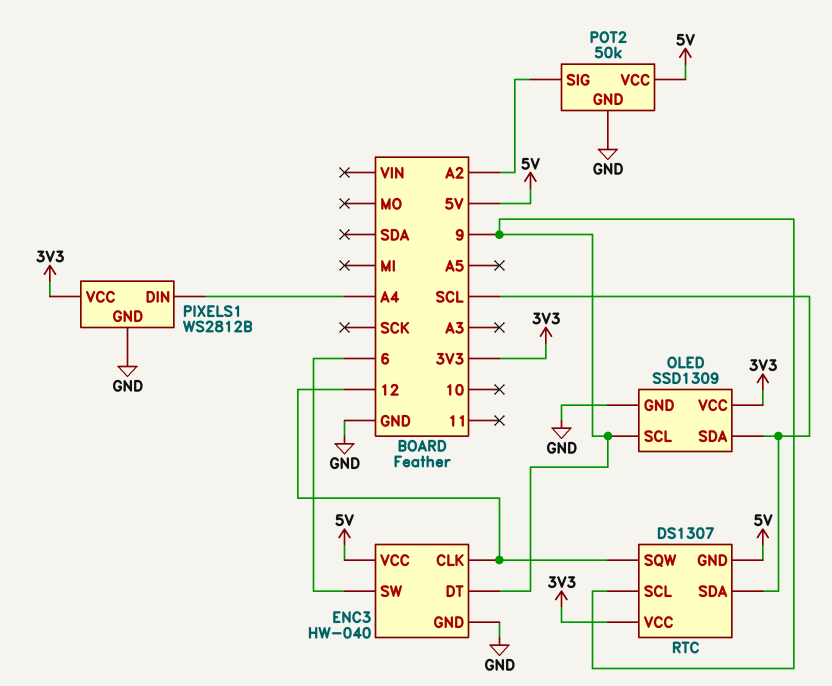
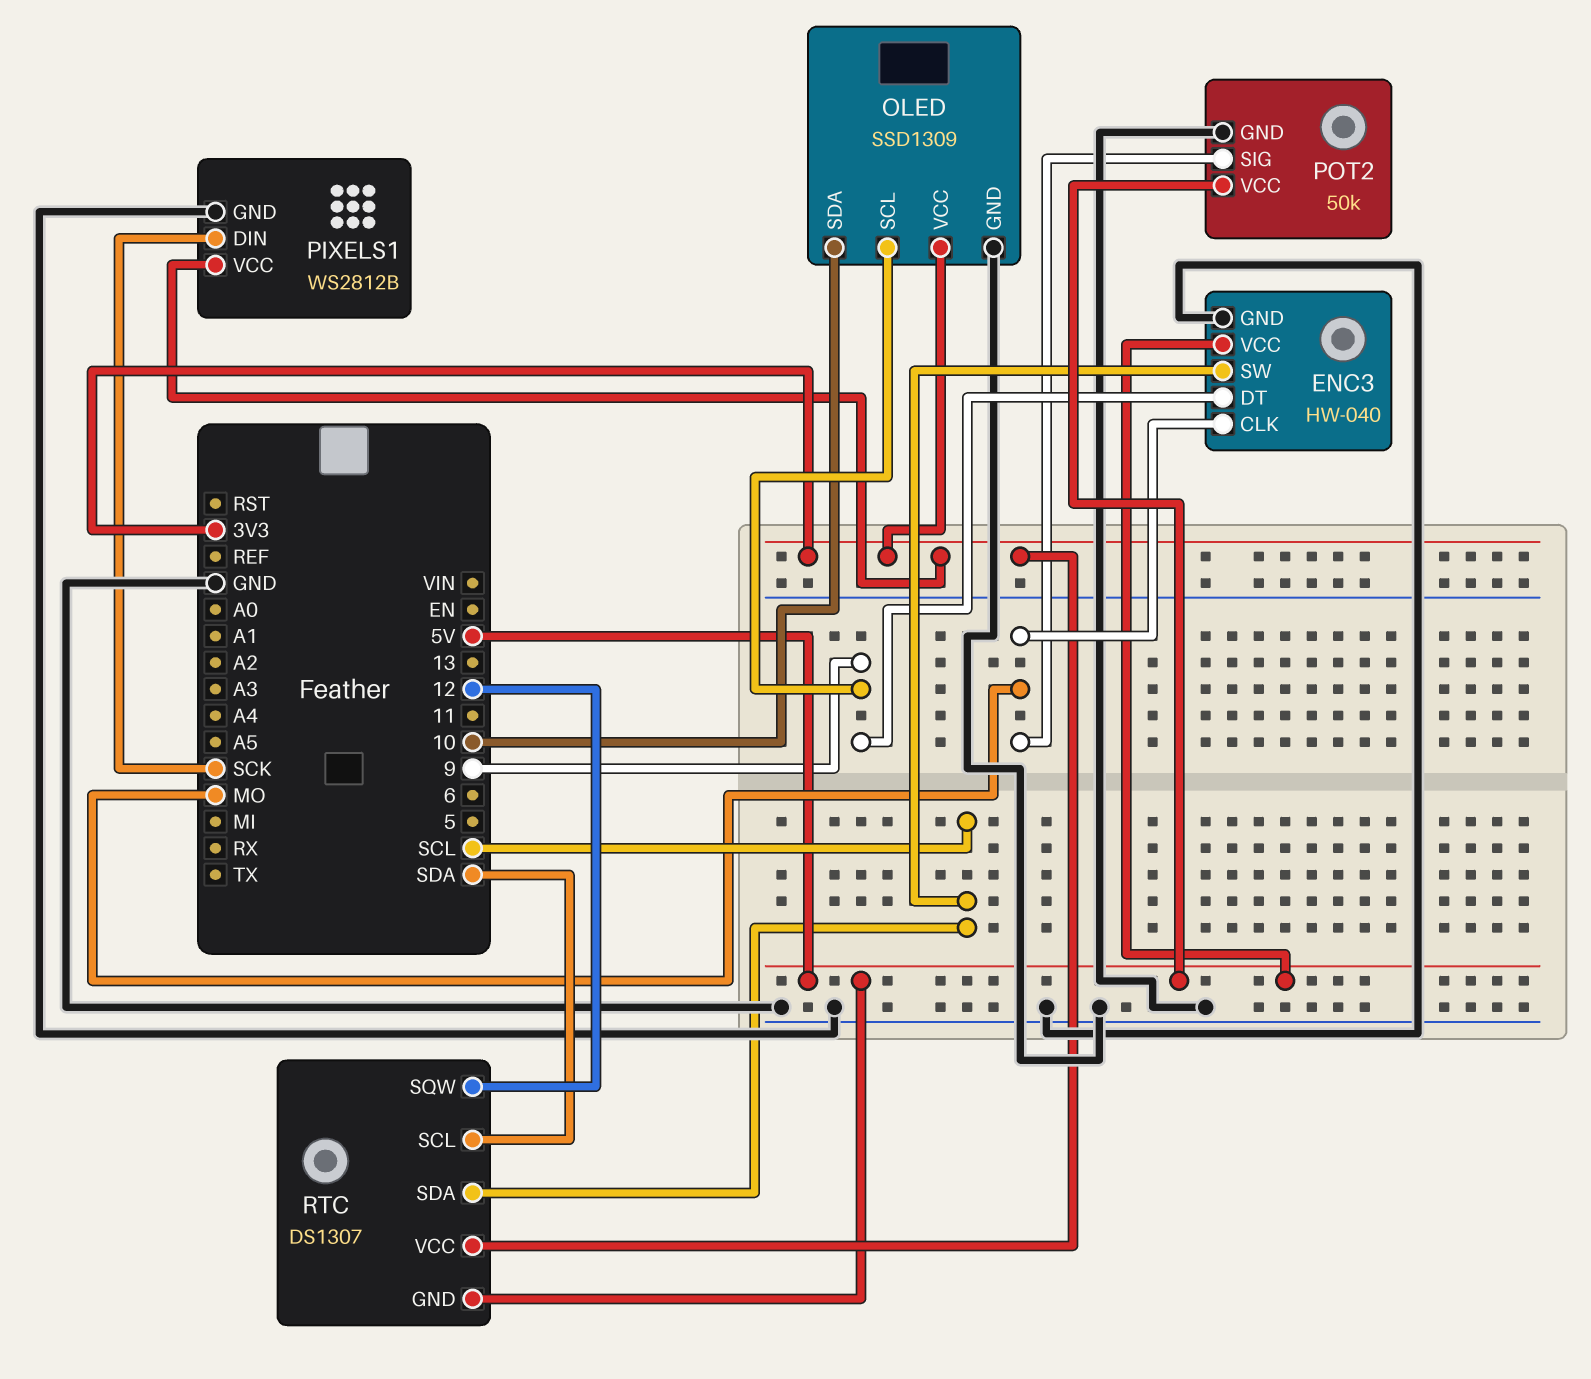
ENC3 pin CLK: 12 -> MO
ENC3 pin SW: 6 -> SCL
OLED pin SDA: SCL -> 10
PIXELS1 pin DIN: A4 -> SCK
POT2 pin SIG: A2 -> MO
RTC pin SCL: 9 -> SDA

